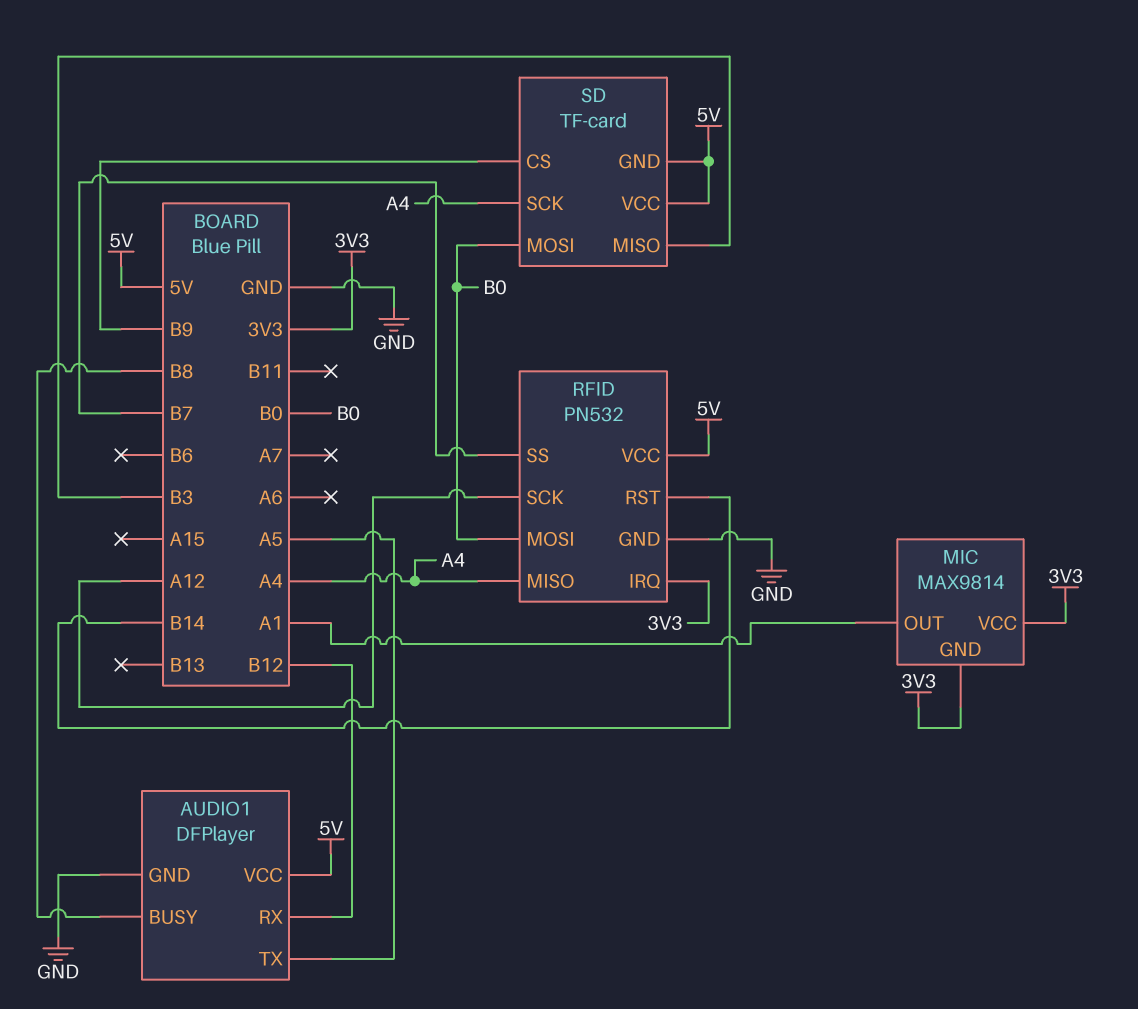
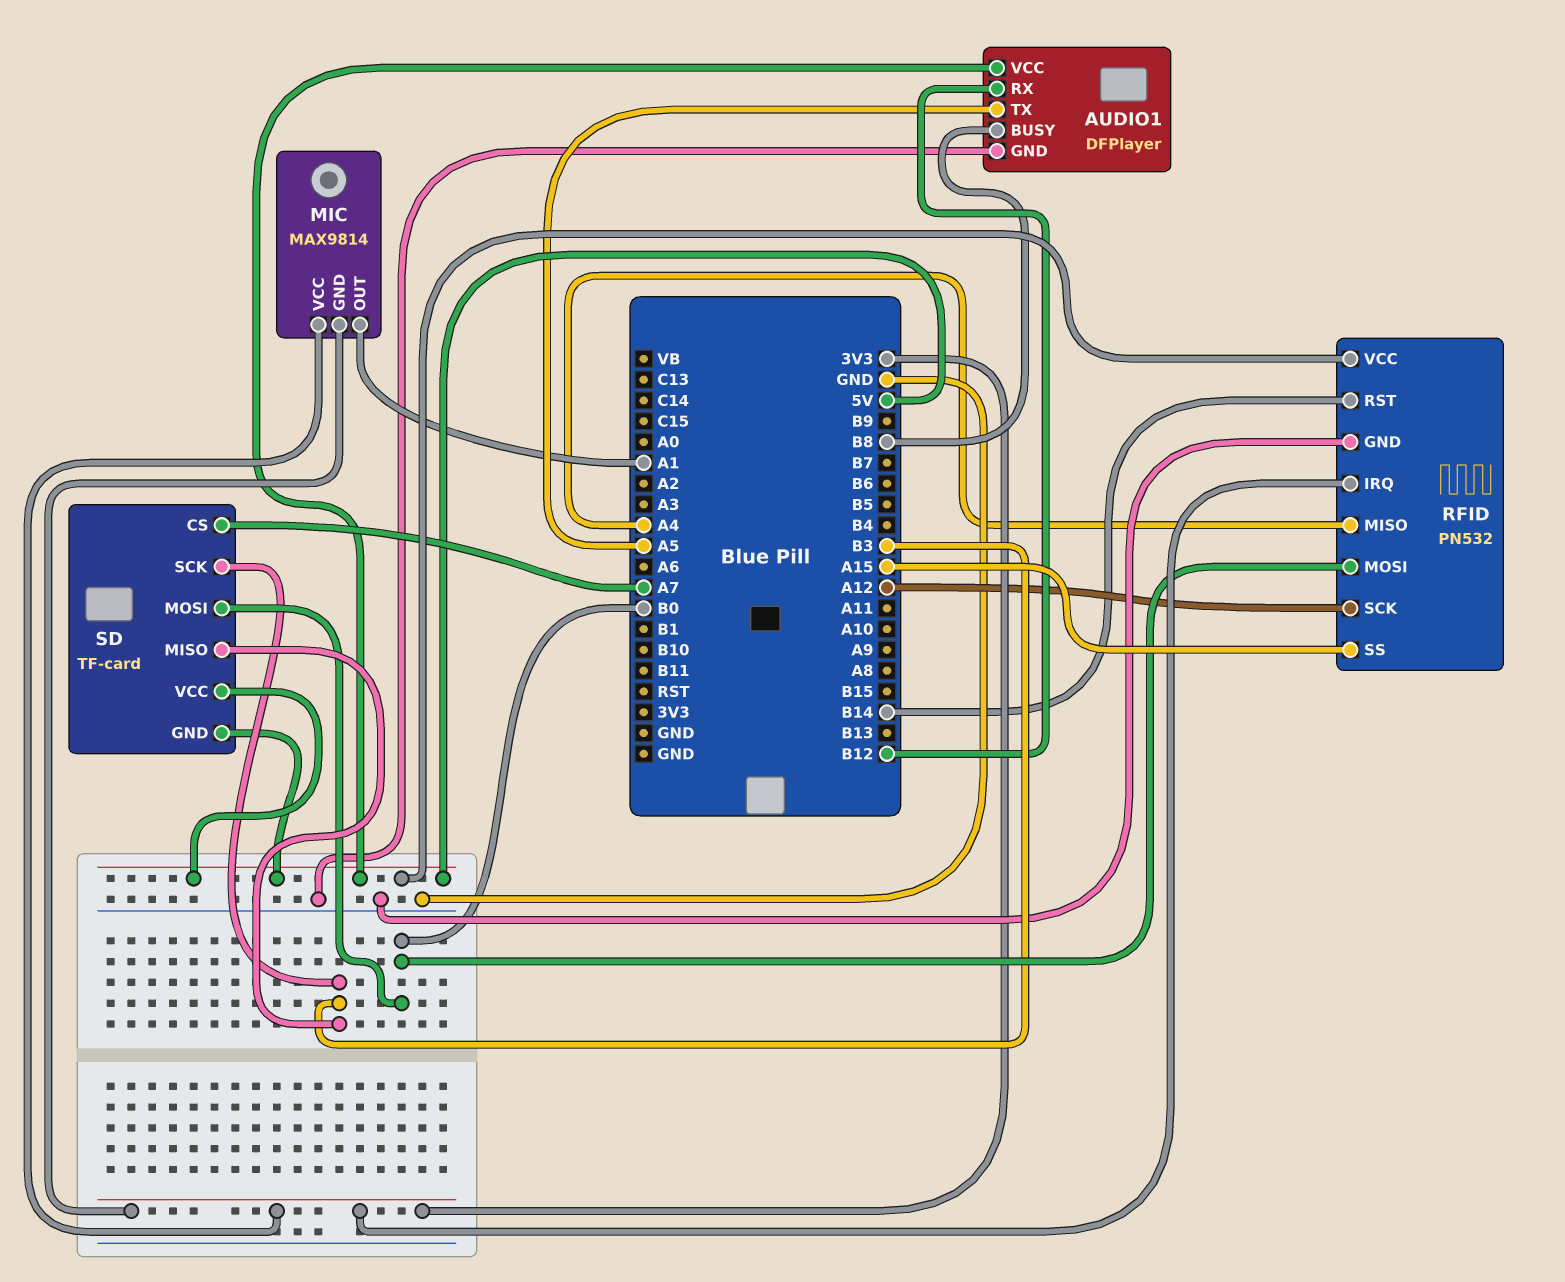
RFID pin SS: B7 -> A15
SD pin CS: B9 -> A7
SD pin SCK: A4 -> B3

